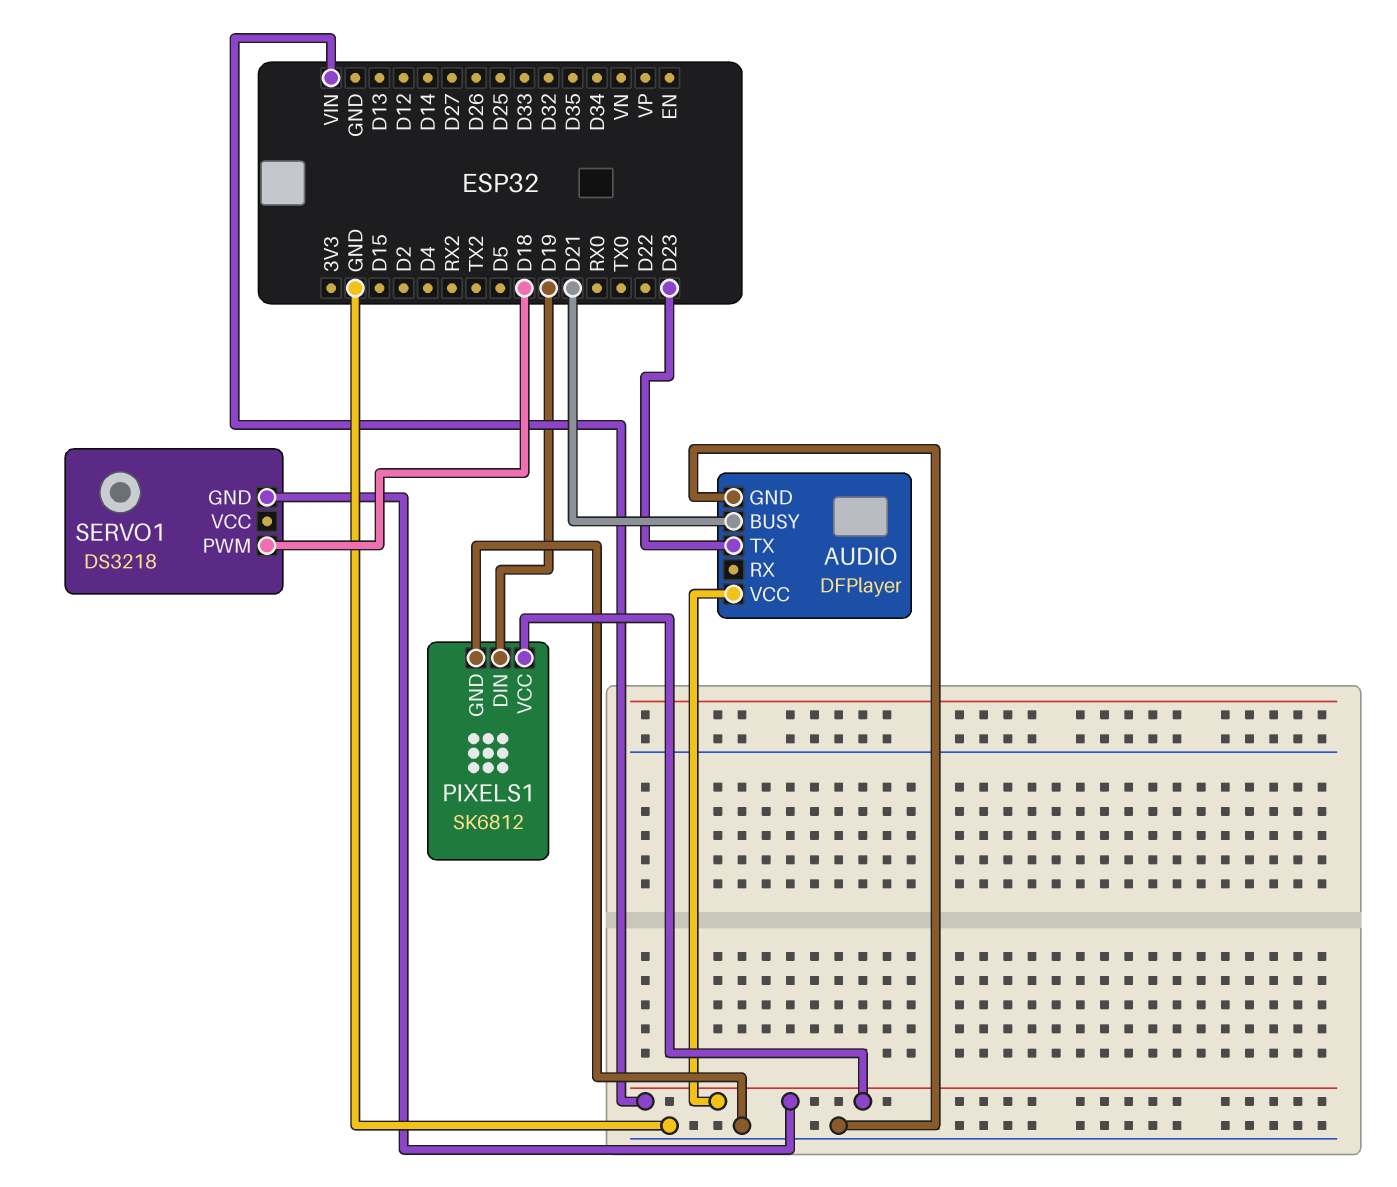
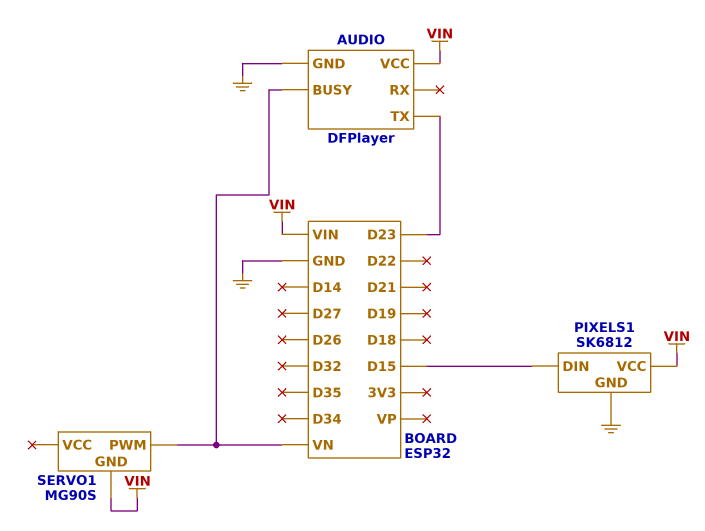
AUDIO pin BUSY: D21 -> VN
PIXELS1 pin DIN: D19 -> D15
SERVO1: DS3218 -> MG90S
SERVO1 pin PWM: D18 -> VN

